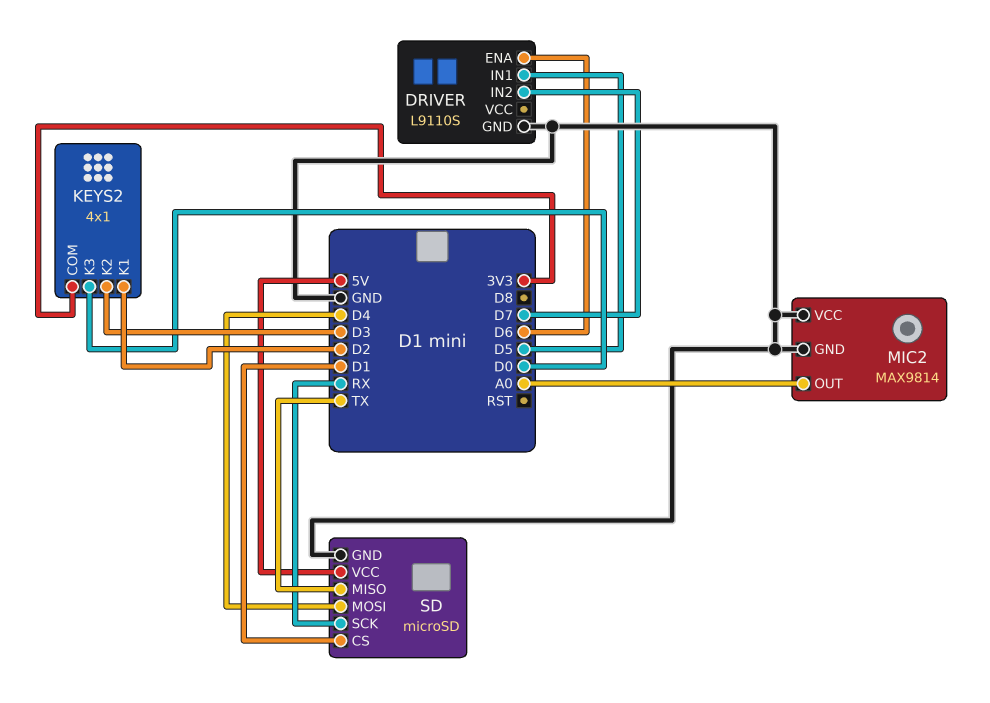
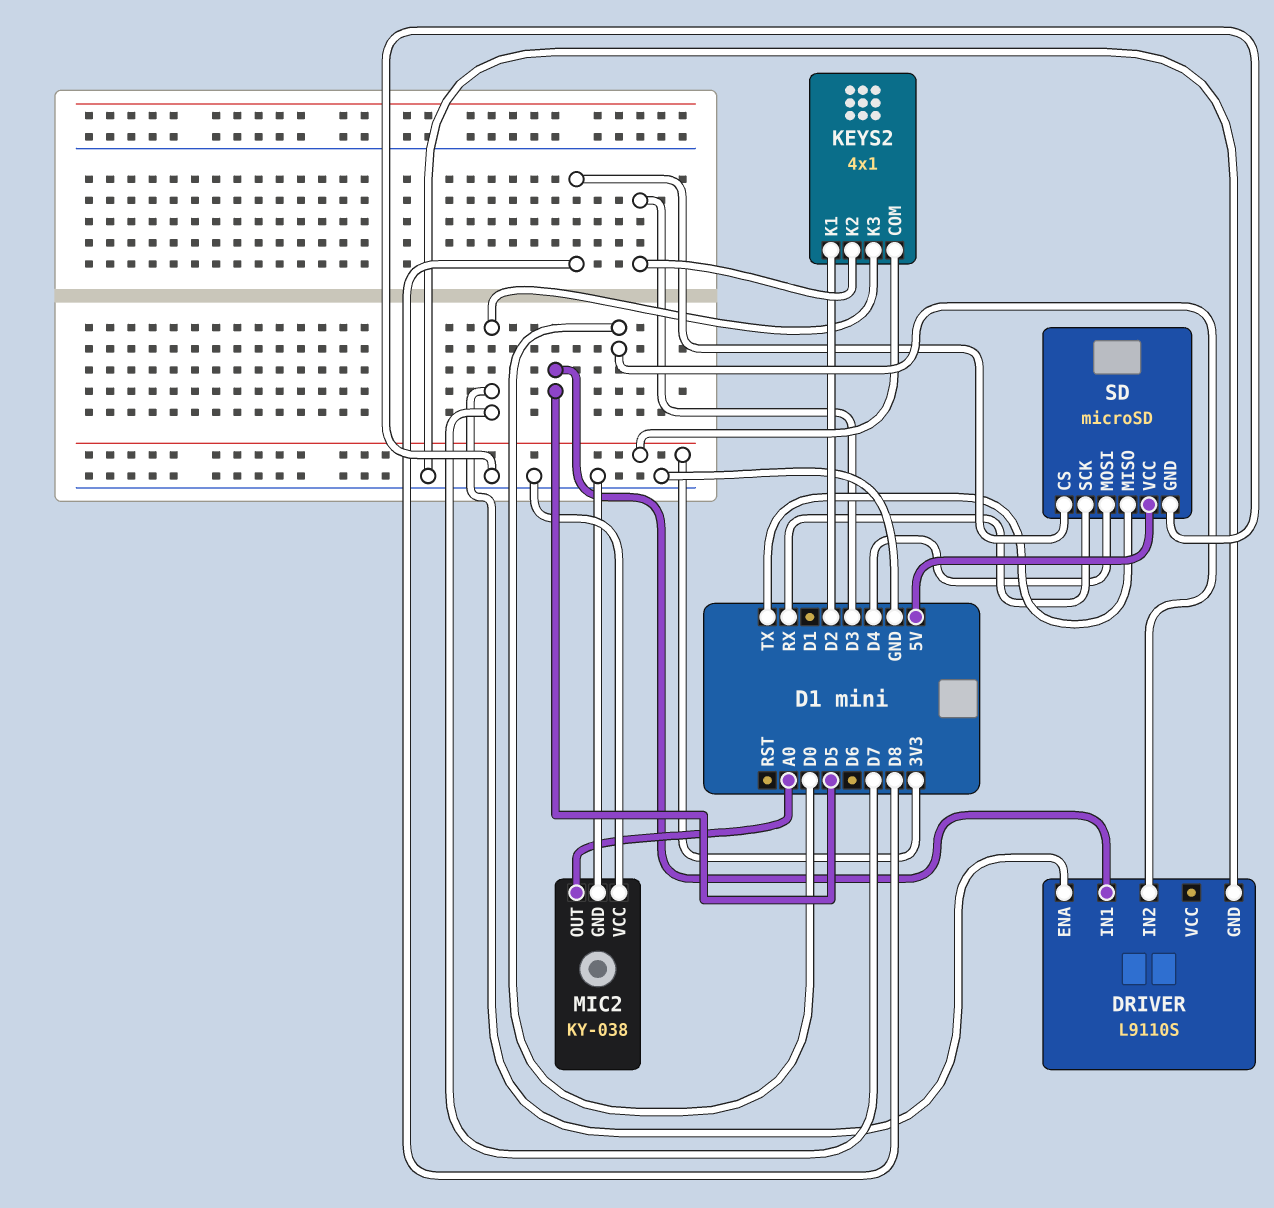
DRIVER pin ENA: D6 -> D7
DRIVER pin IN2: D7 -> D0
KEYS2 pin K3: D0 -> D7
MIC2: MAX9814 -> KY-038
SD pin CS: D1 -> D8

